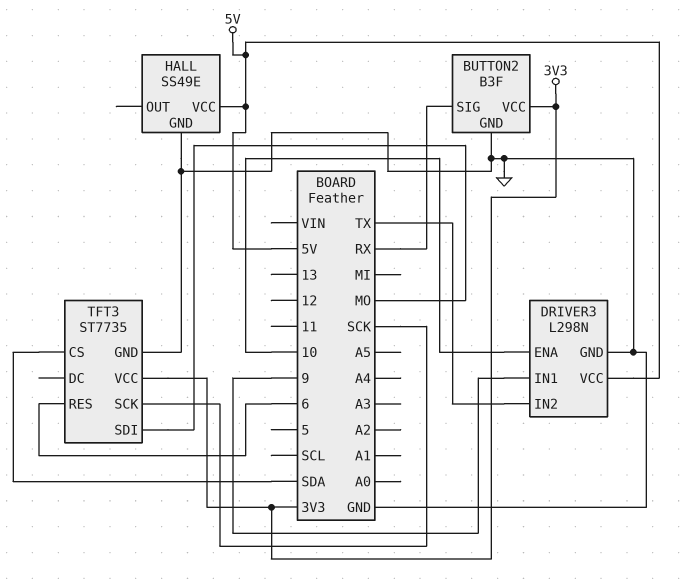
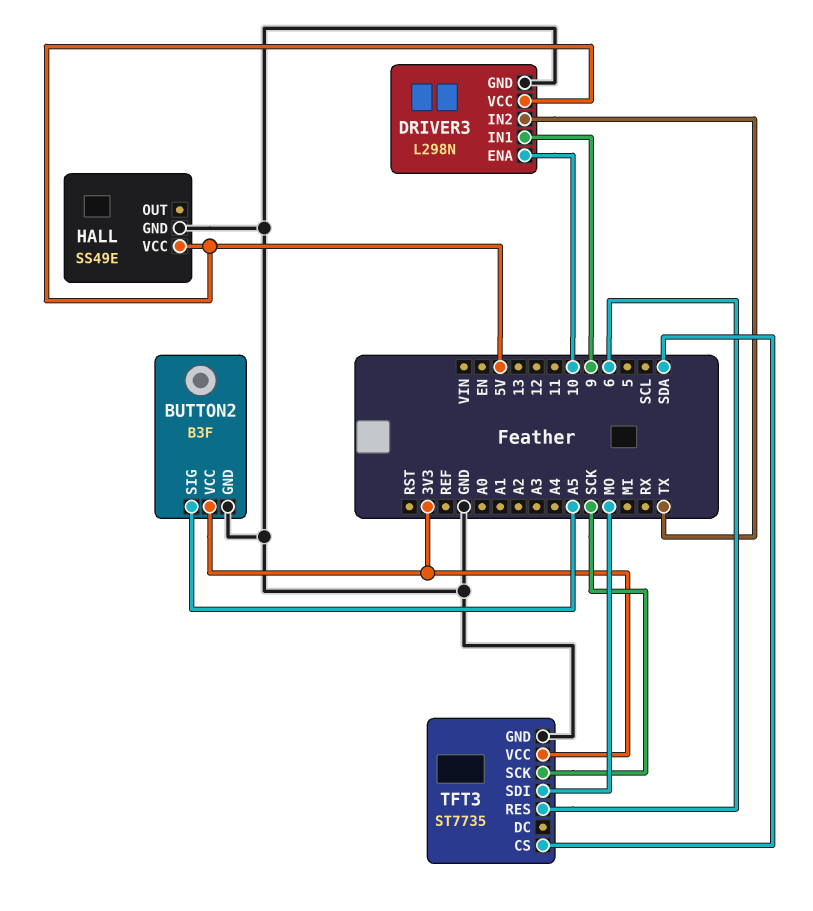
BUTTON2 pin SIG: RX -> A5

